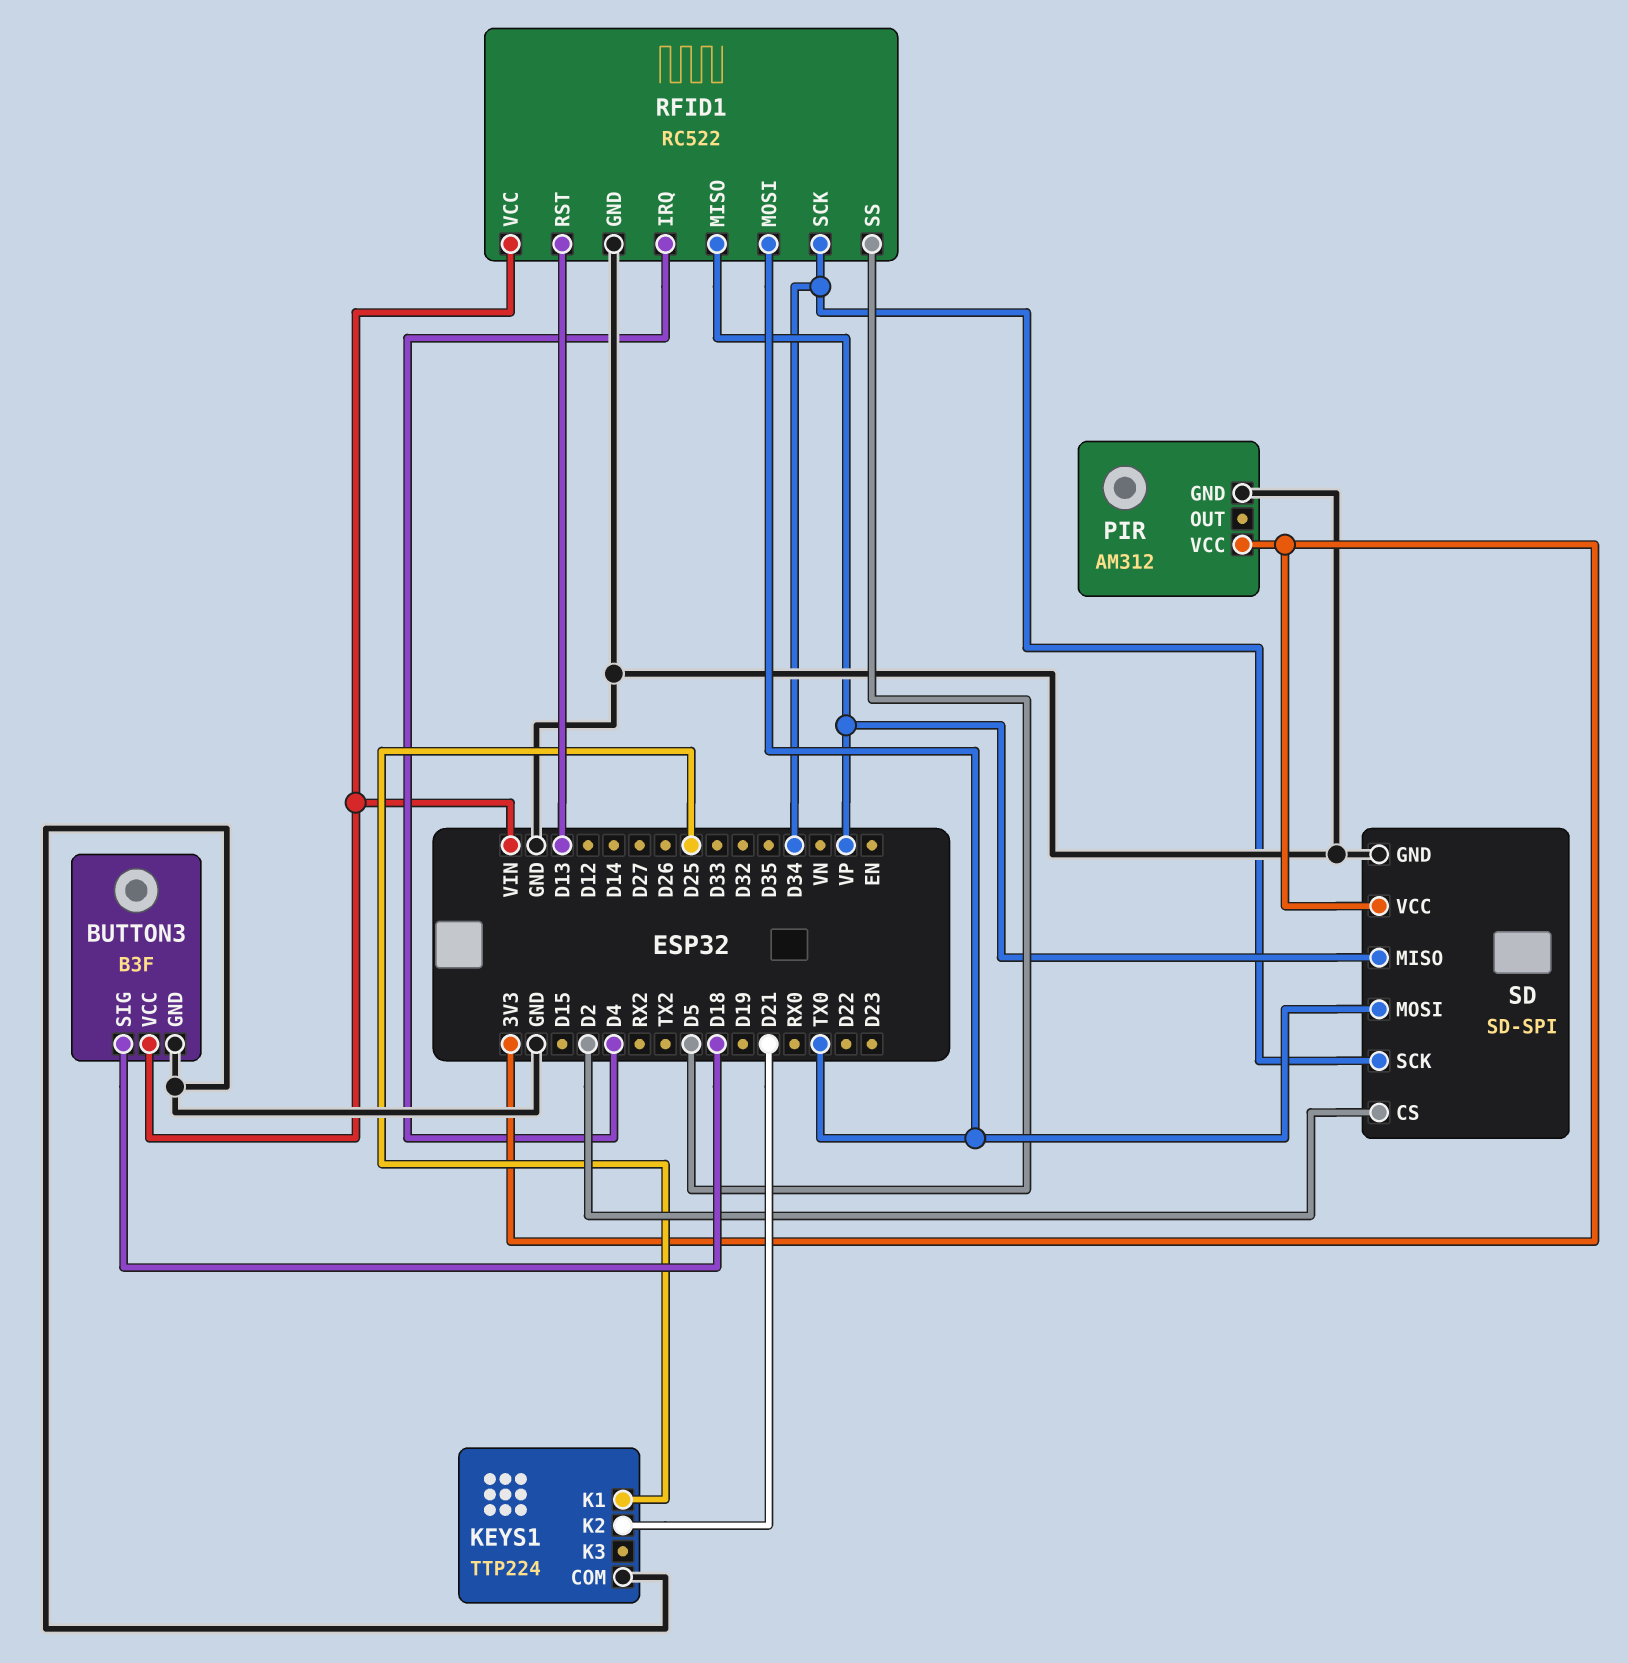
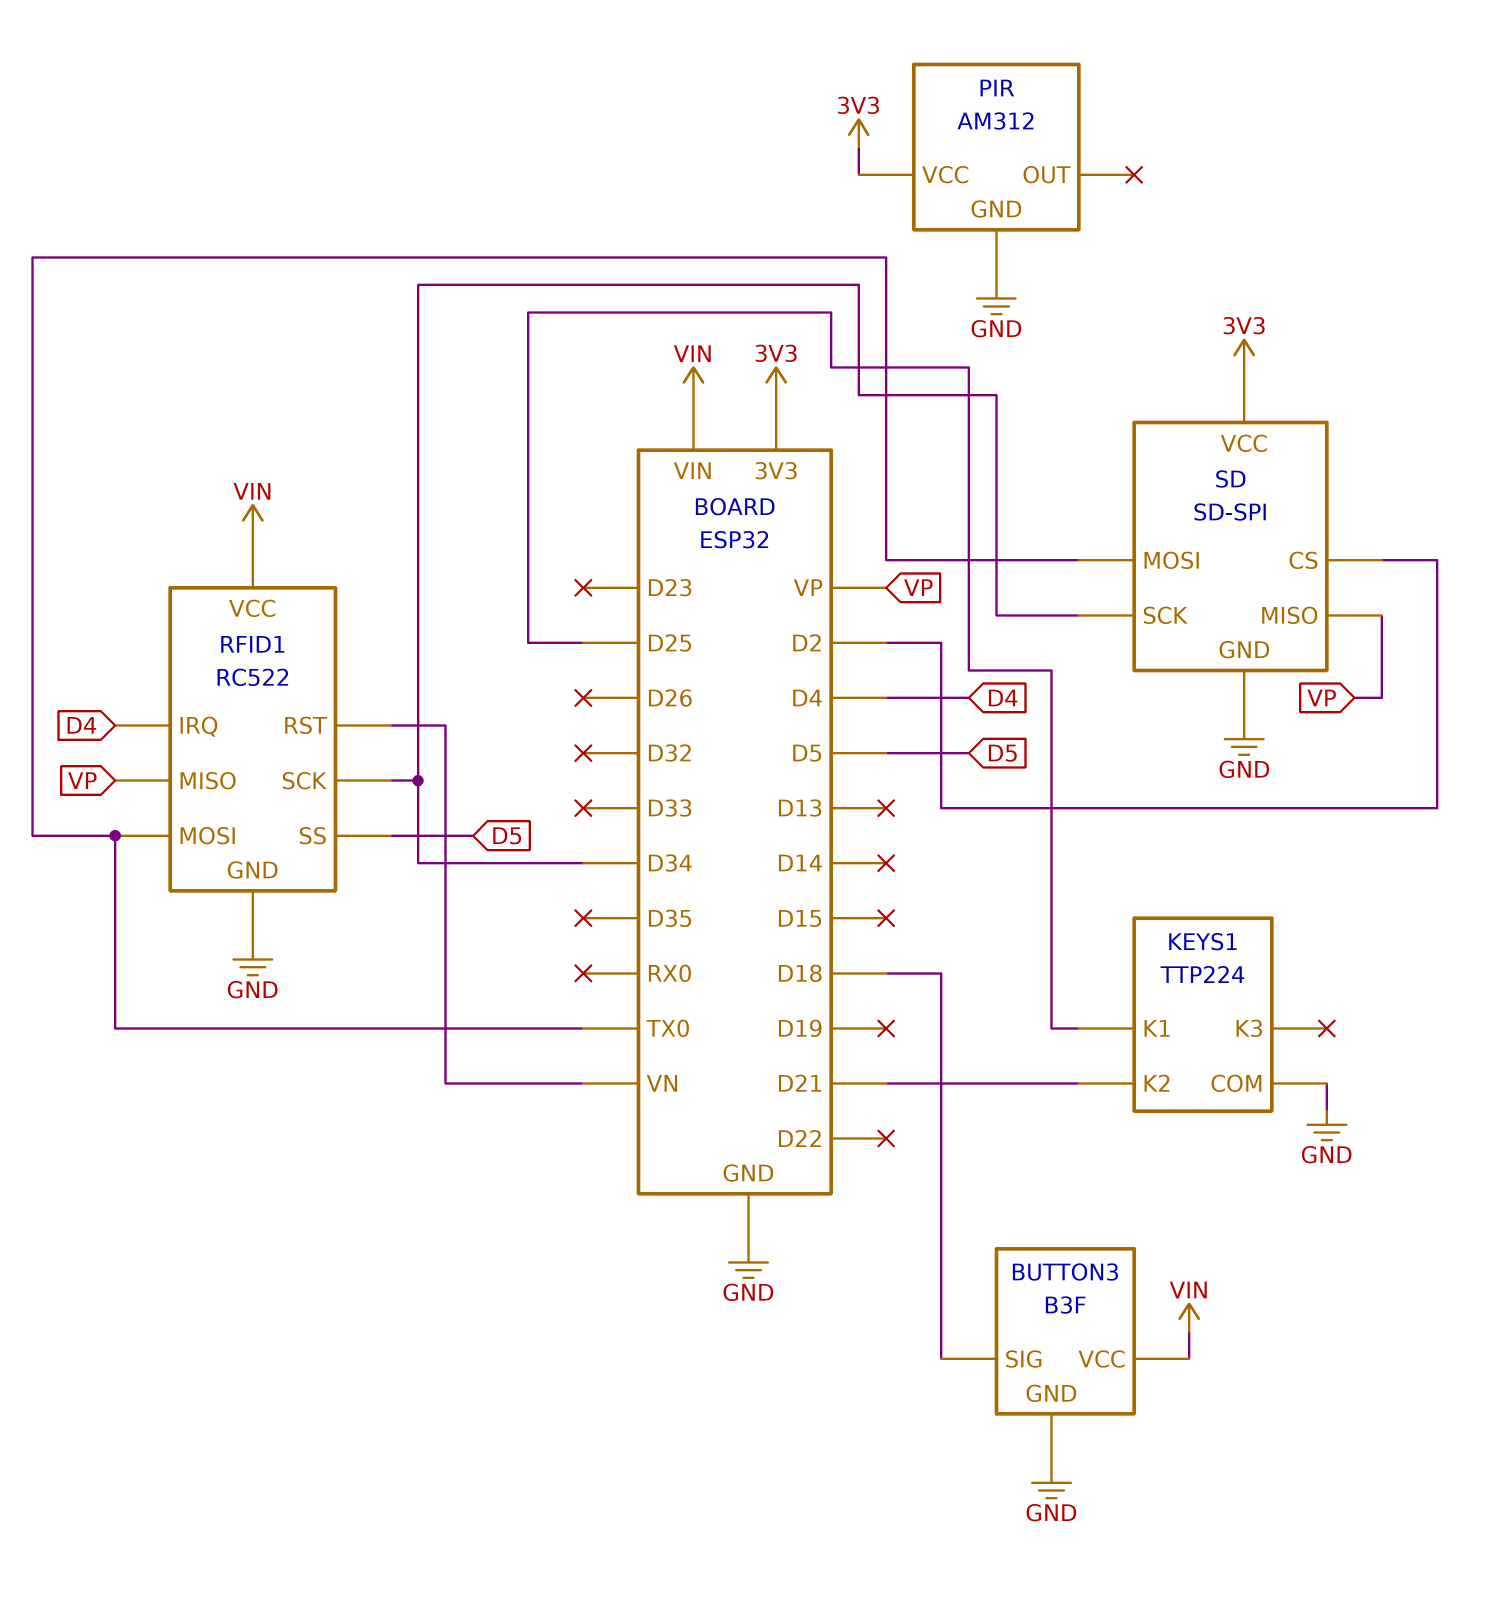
RFID1 pin RST: D13 -> VN

